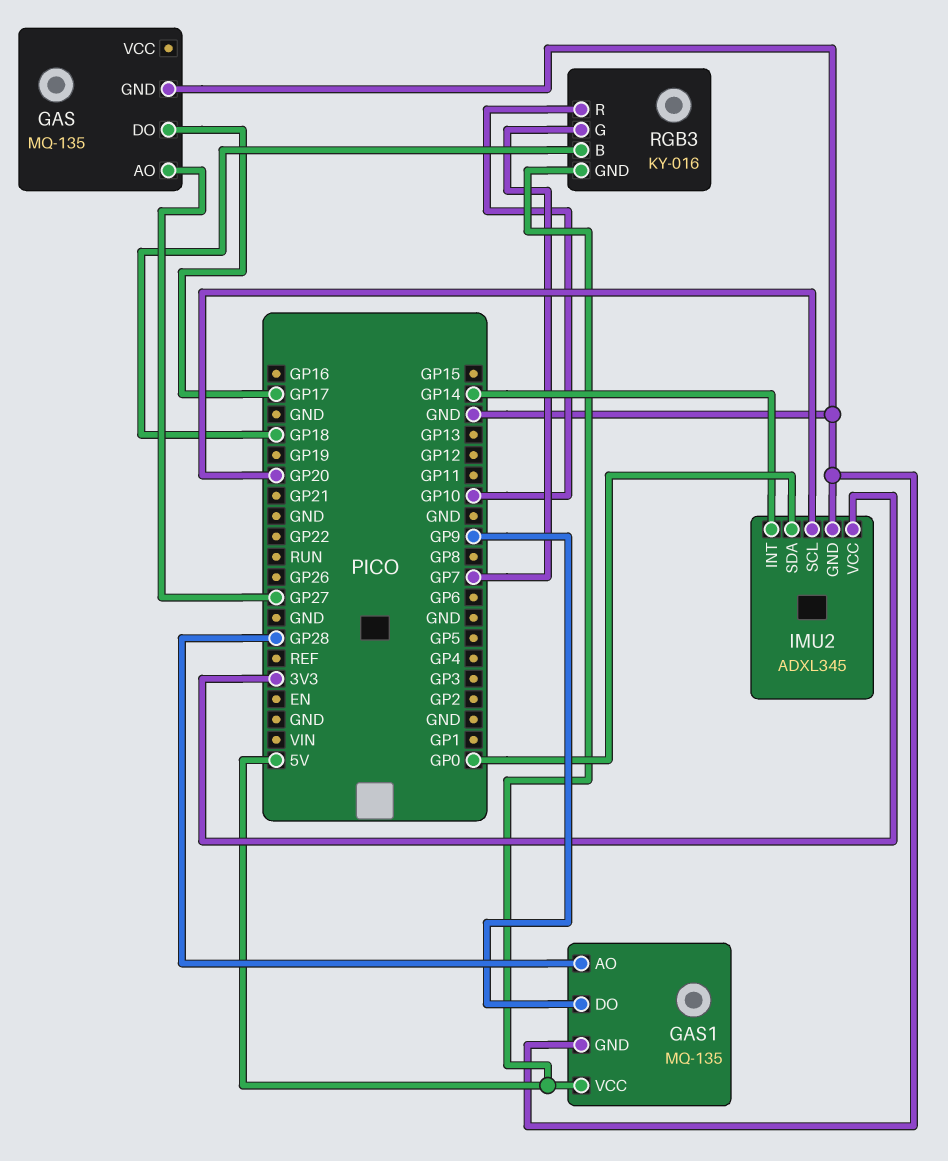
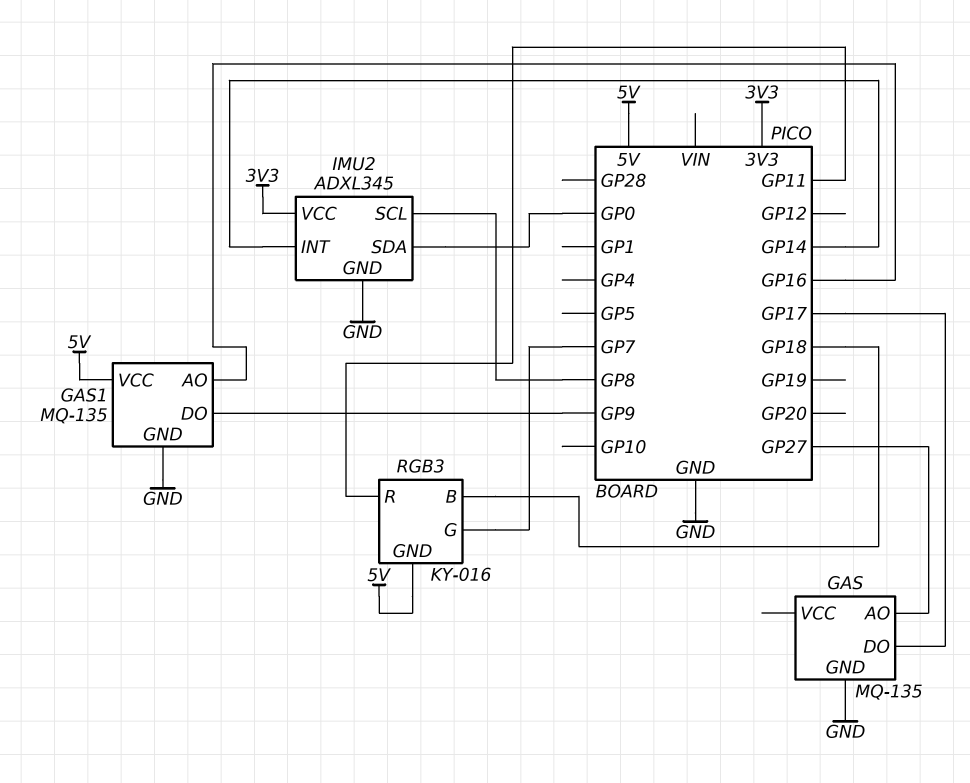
GAS1 pin AO: GP28 -> GP16
IMU2 pin SCL: GP20 -> GP8
RGB3 pin R: GP10 -> GP11

